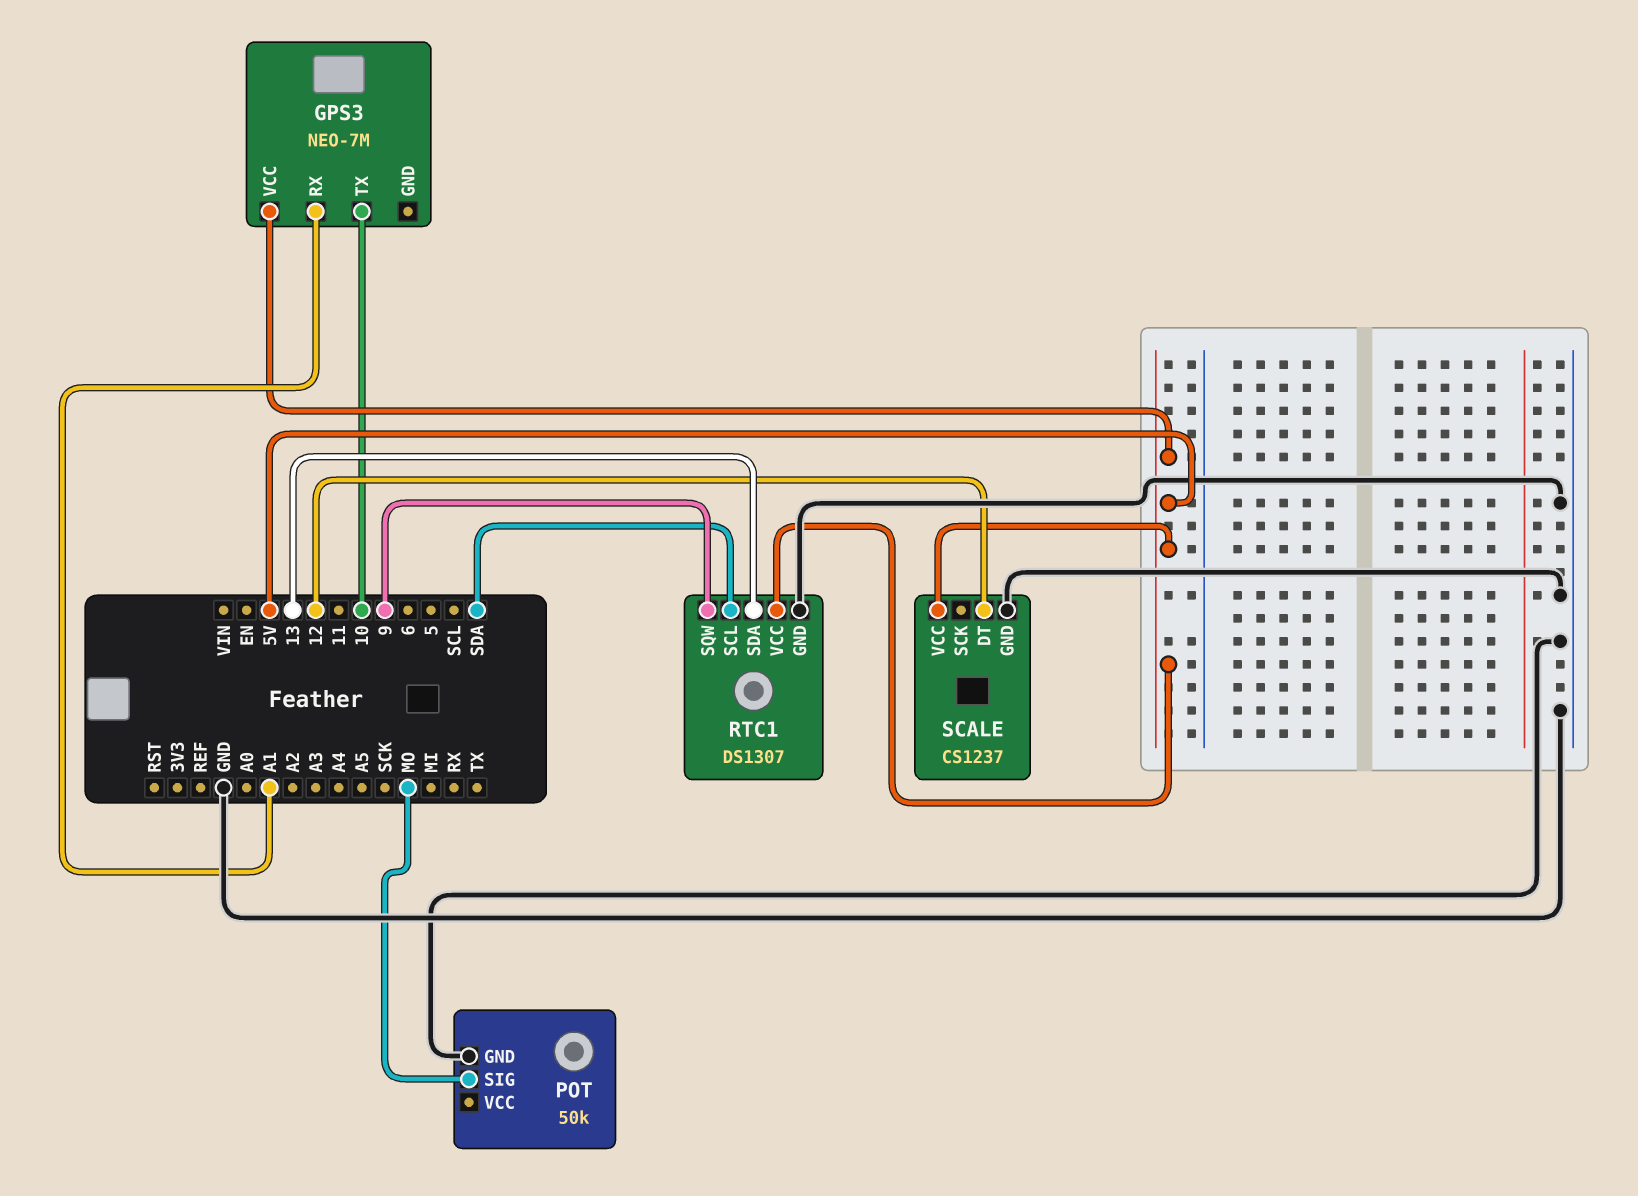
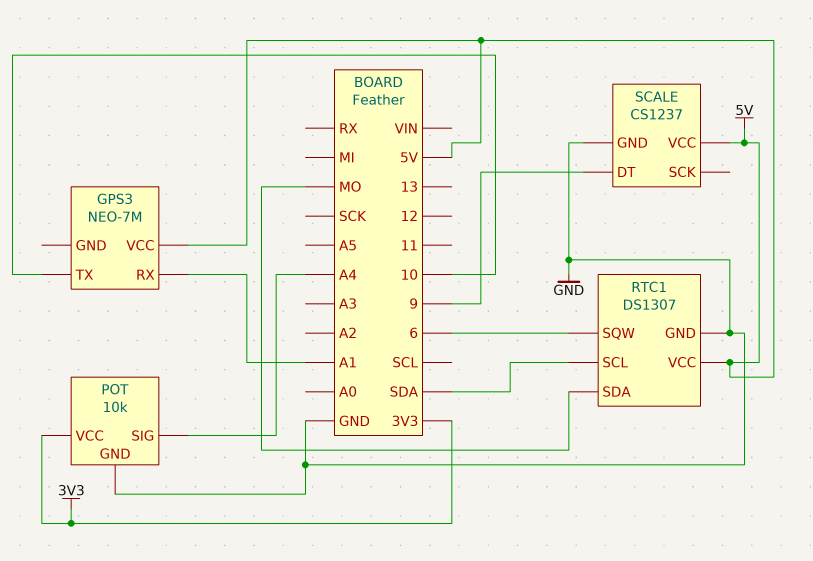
POT: 50k -> 10k
POT pin SIG: MO -> A4
POT pin VCC: none -> 3V3
RTC1 pin SDA: 13 -> MO
RTC1 pin SQW: 9 -> 6
SCALE pin DT: 12 -> 9

